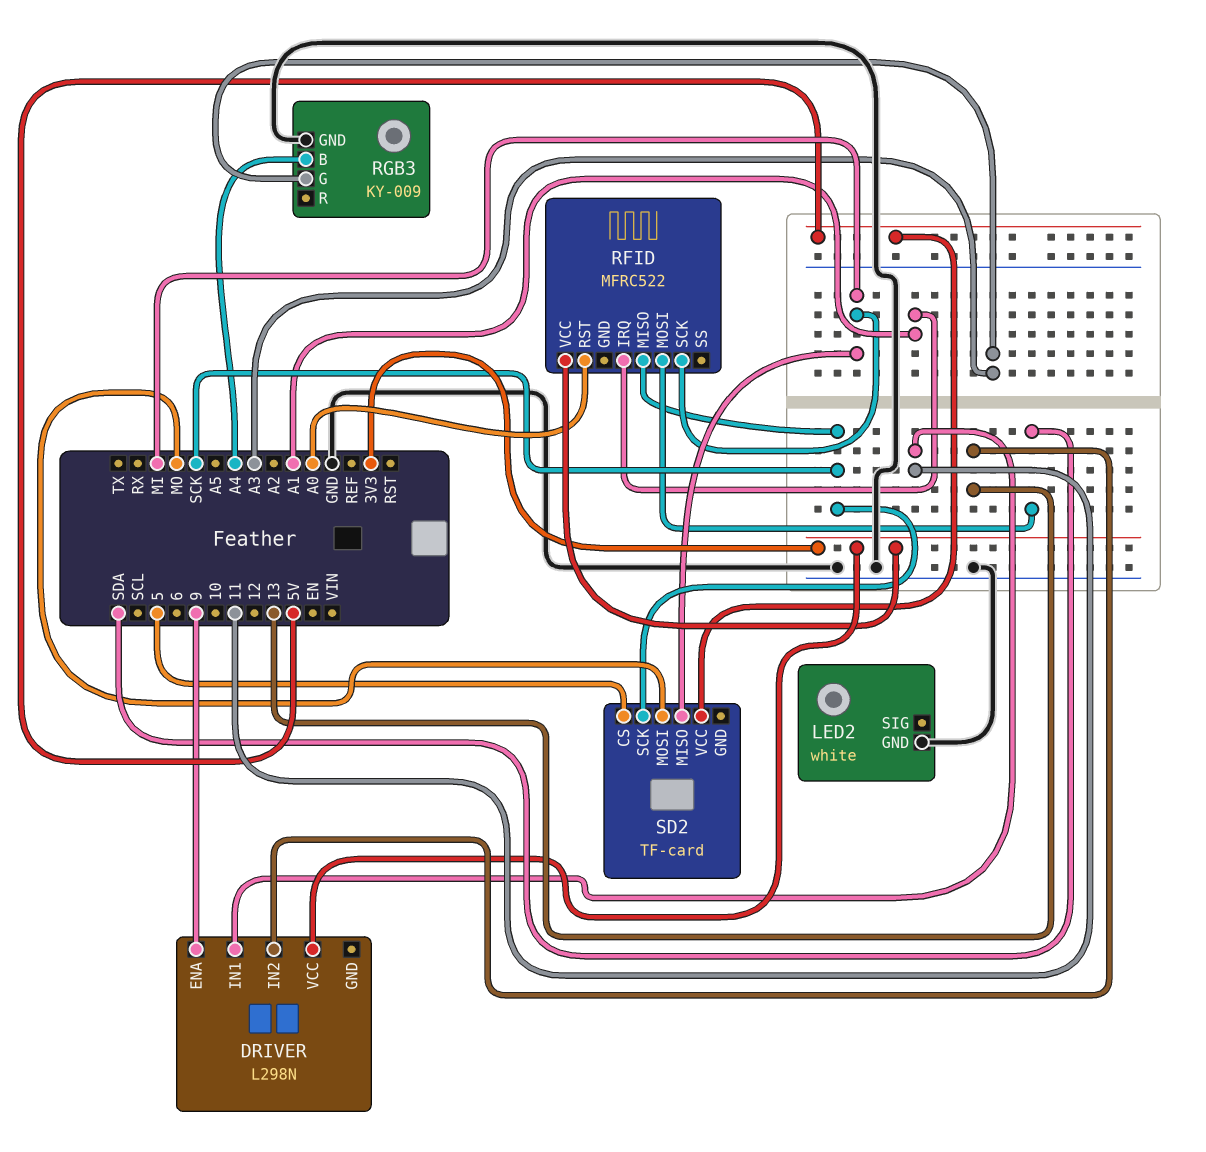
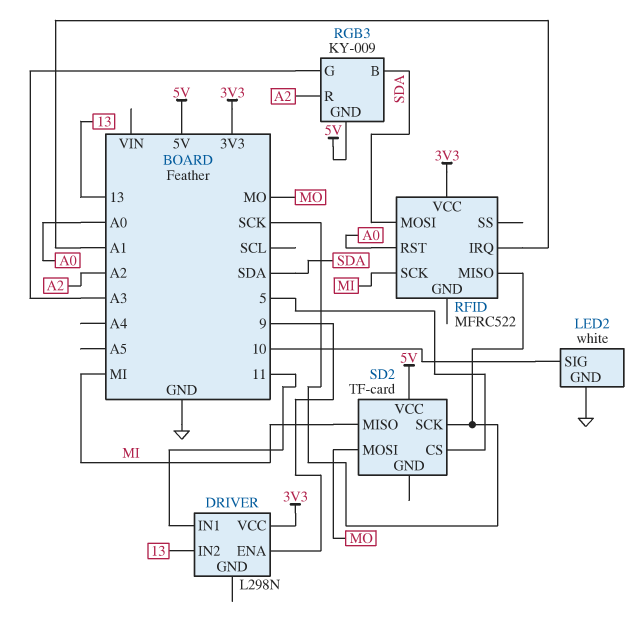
LED2 pin SIG: none -> 10
RGB3 pin B: A4 -> SDA
RGB3 pin GND: GND -> 5V
RGB3 pin R: none -> A2

